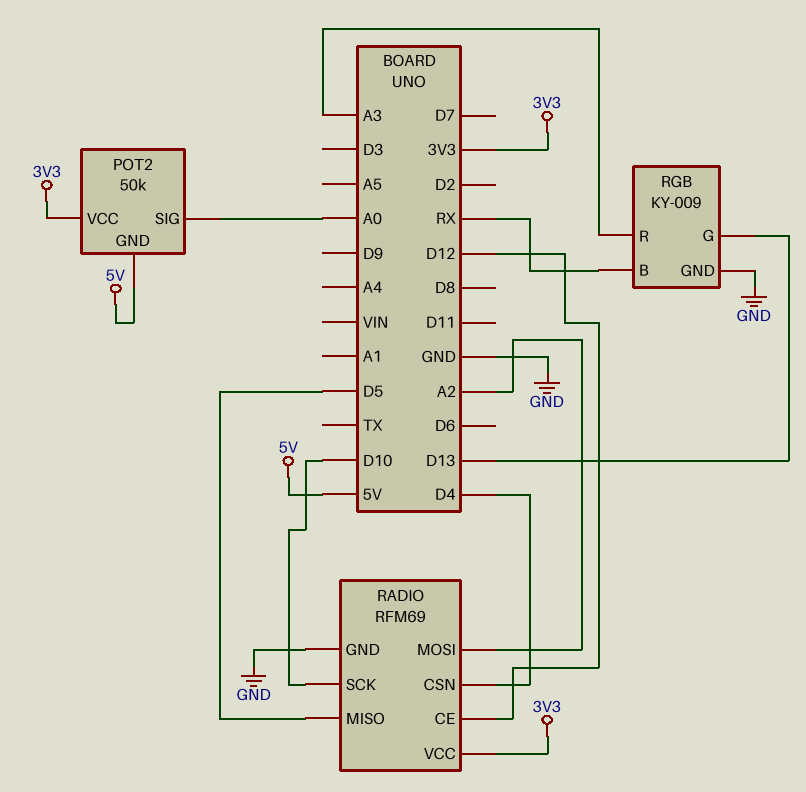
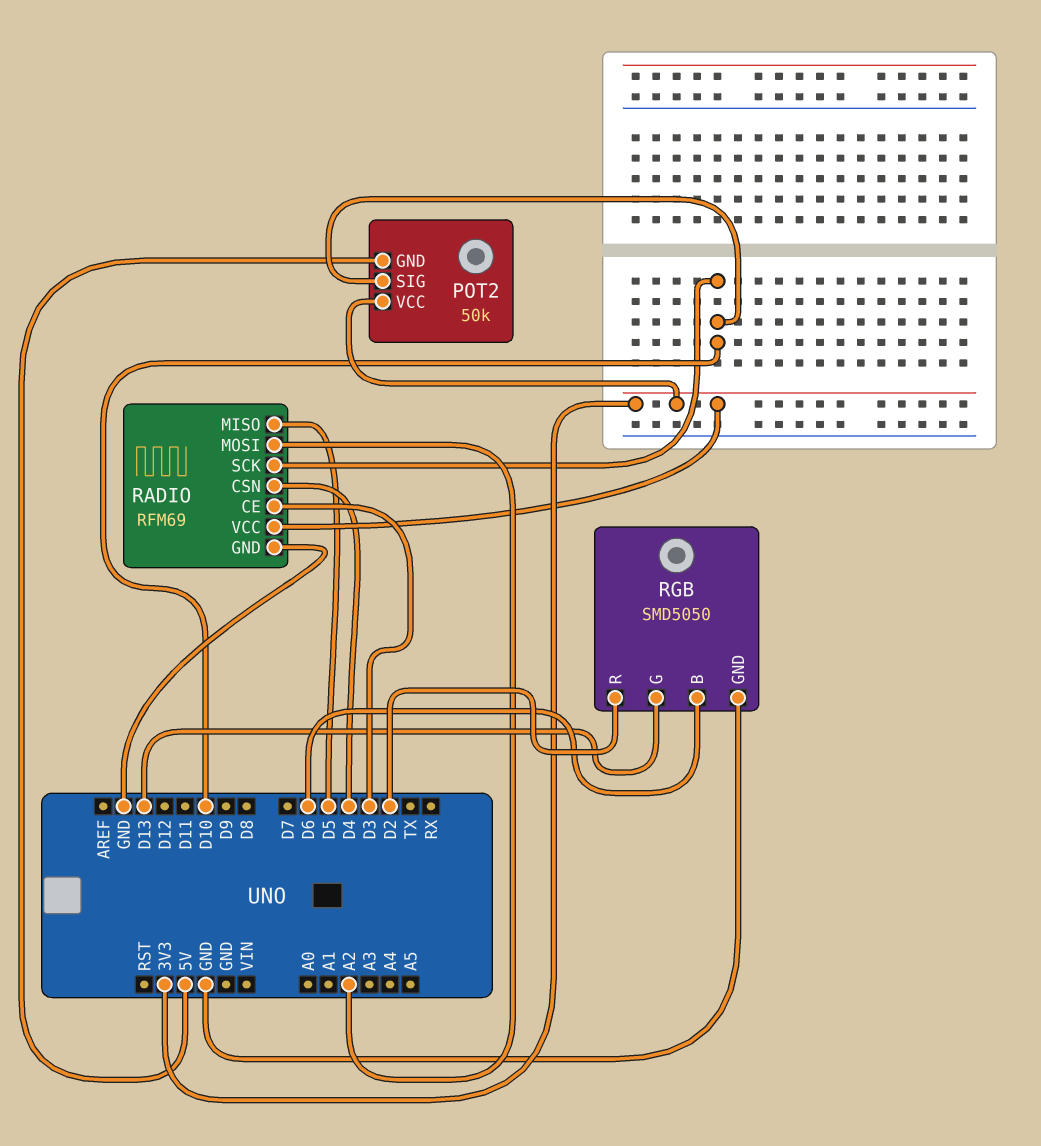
POT2 pin SIG: A0 -> D10
RADIO pin CE: D12 -> D3
RGB: KY-009 -> SMD5050
RGB pin B: RX -> D6
RGB pin R: A3 -> D2

